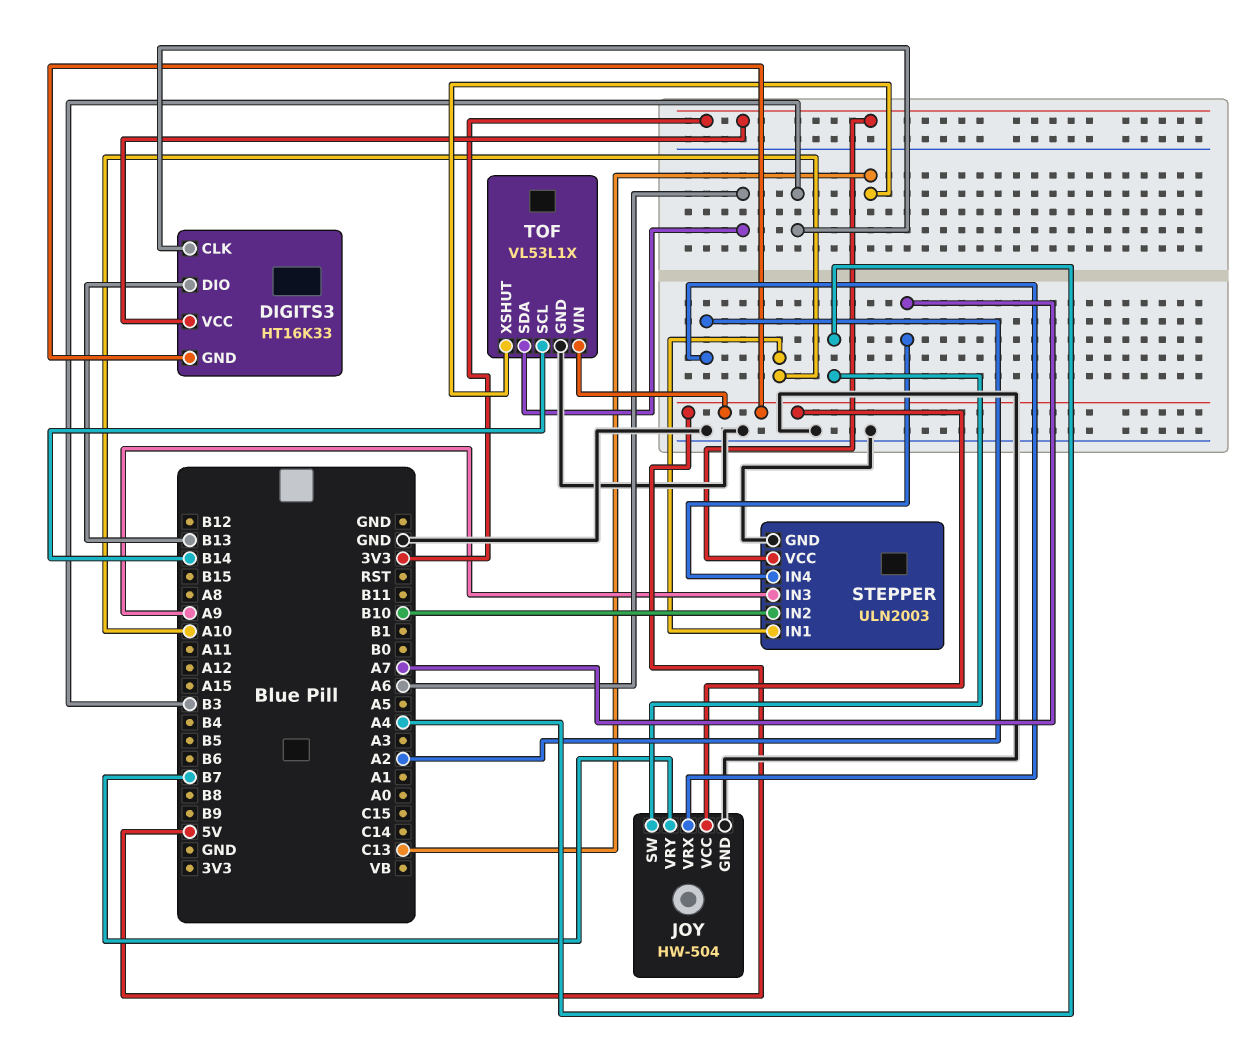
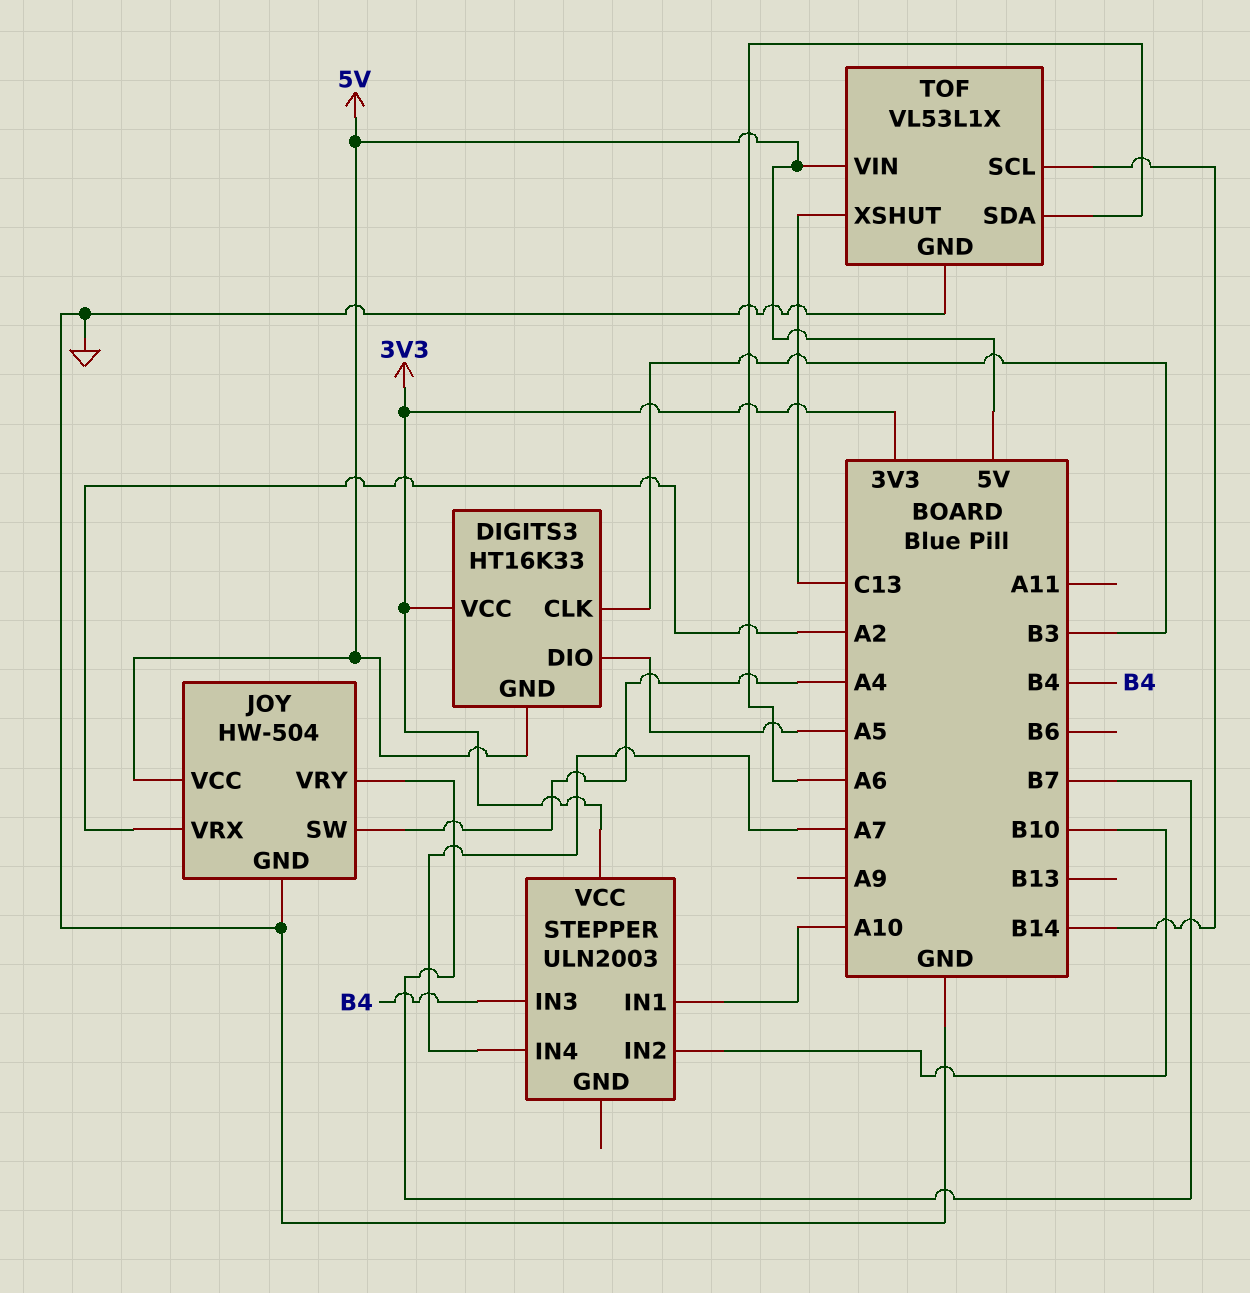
DIGITS3 pin DIO: B13 -> A5
STEPPER pin GND: GND -> none
STEPPER pin IN3: A9 -> B4

